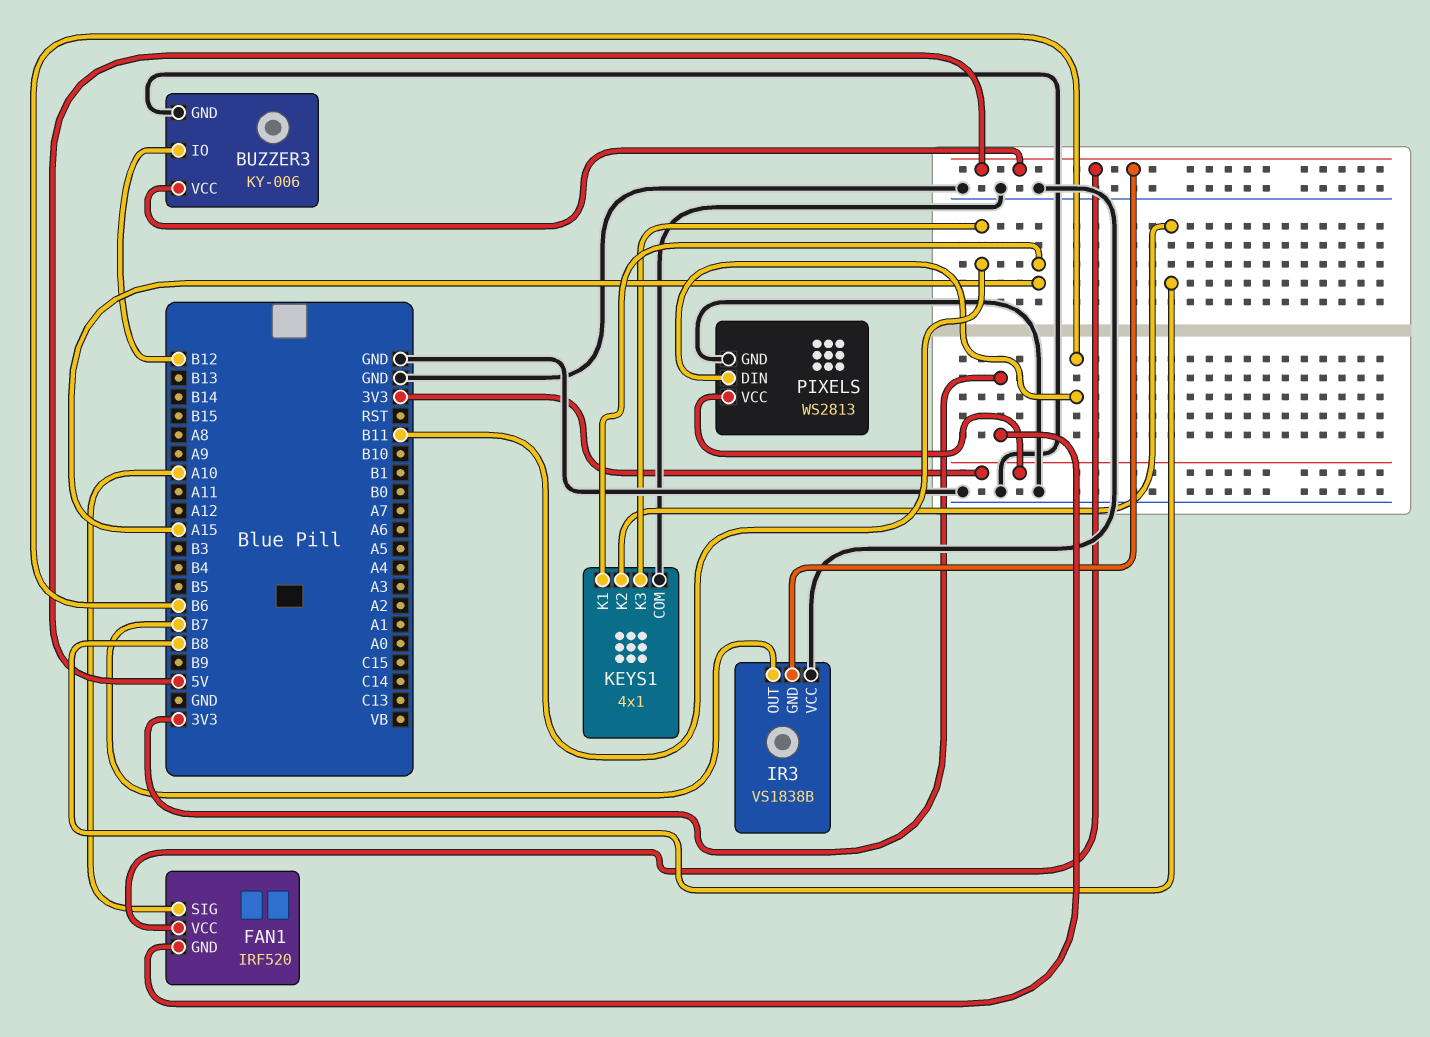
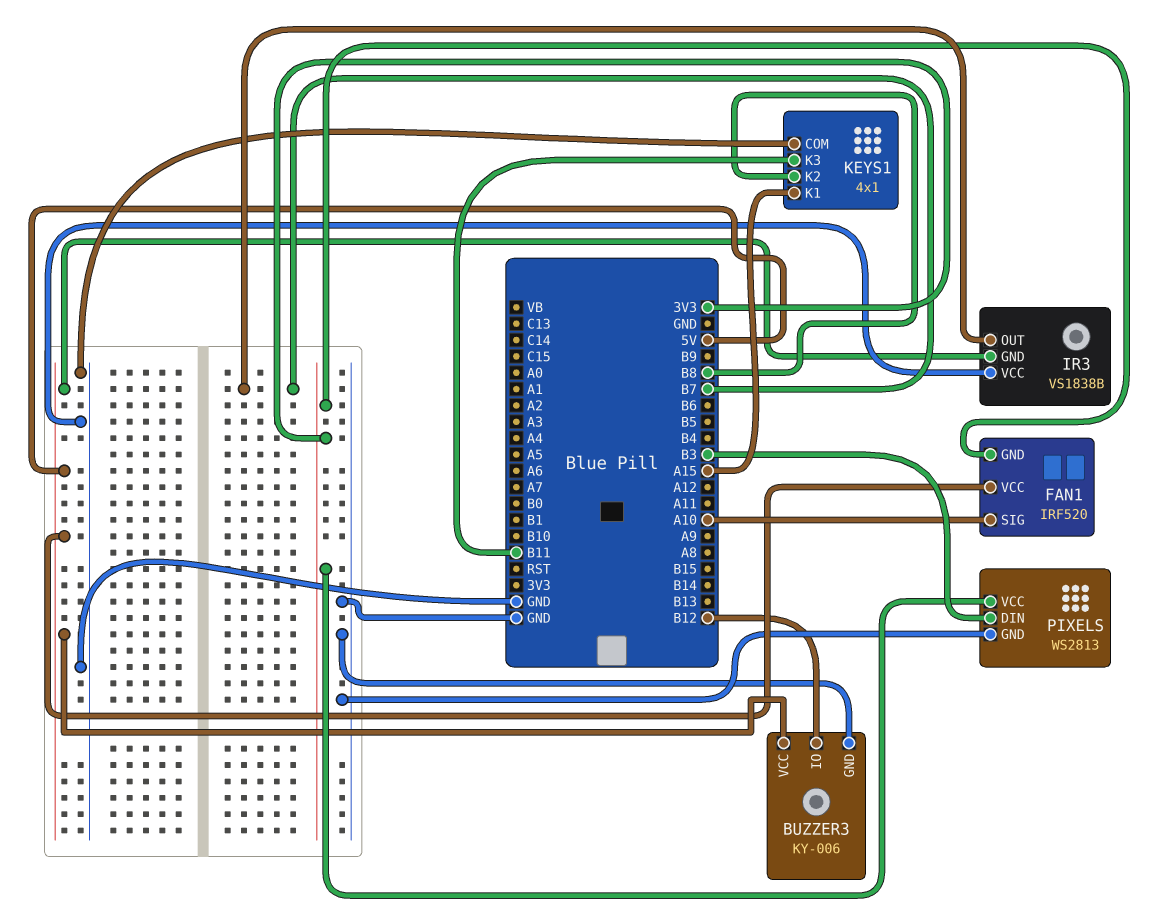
PIXELS pin DIN: B6 -> B3

